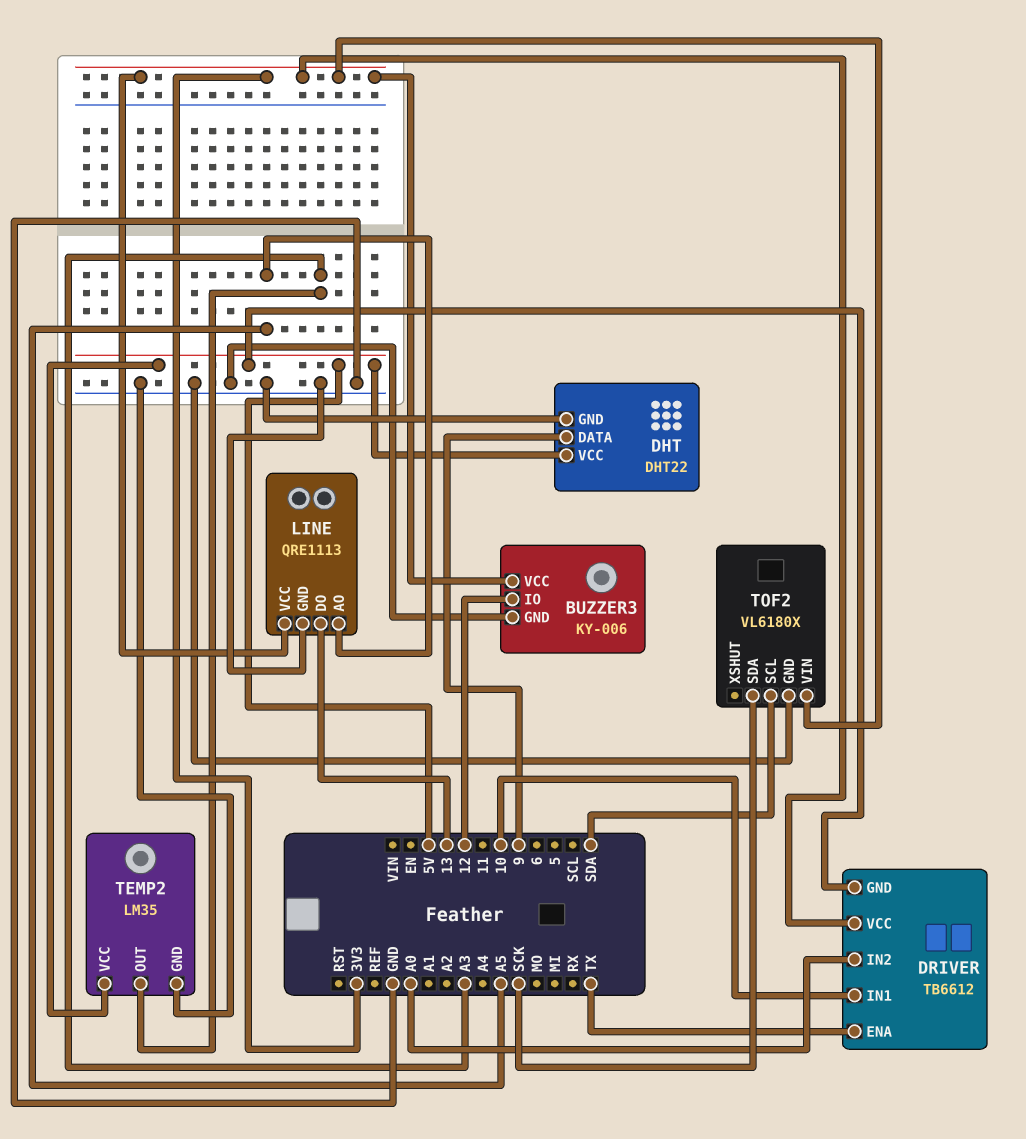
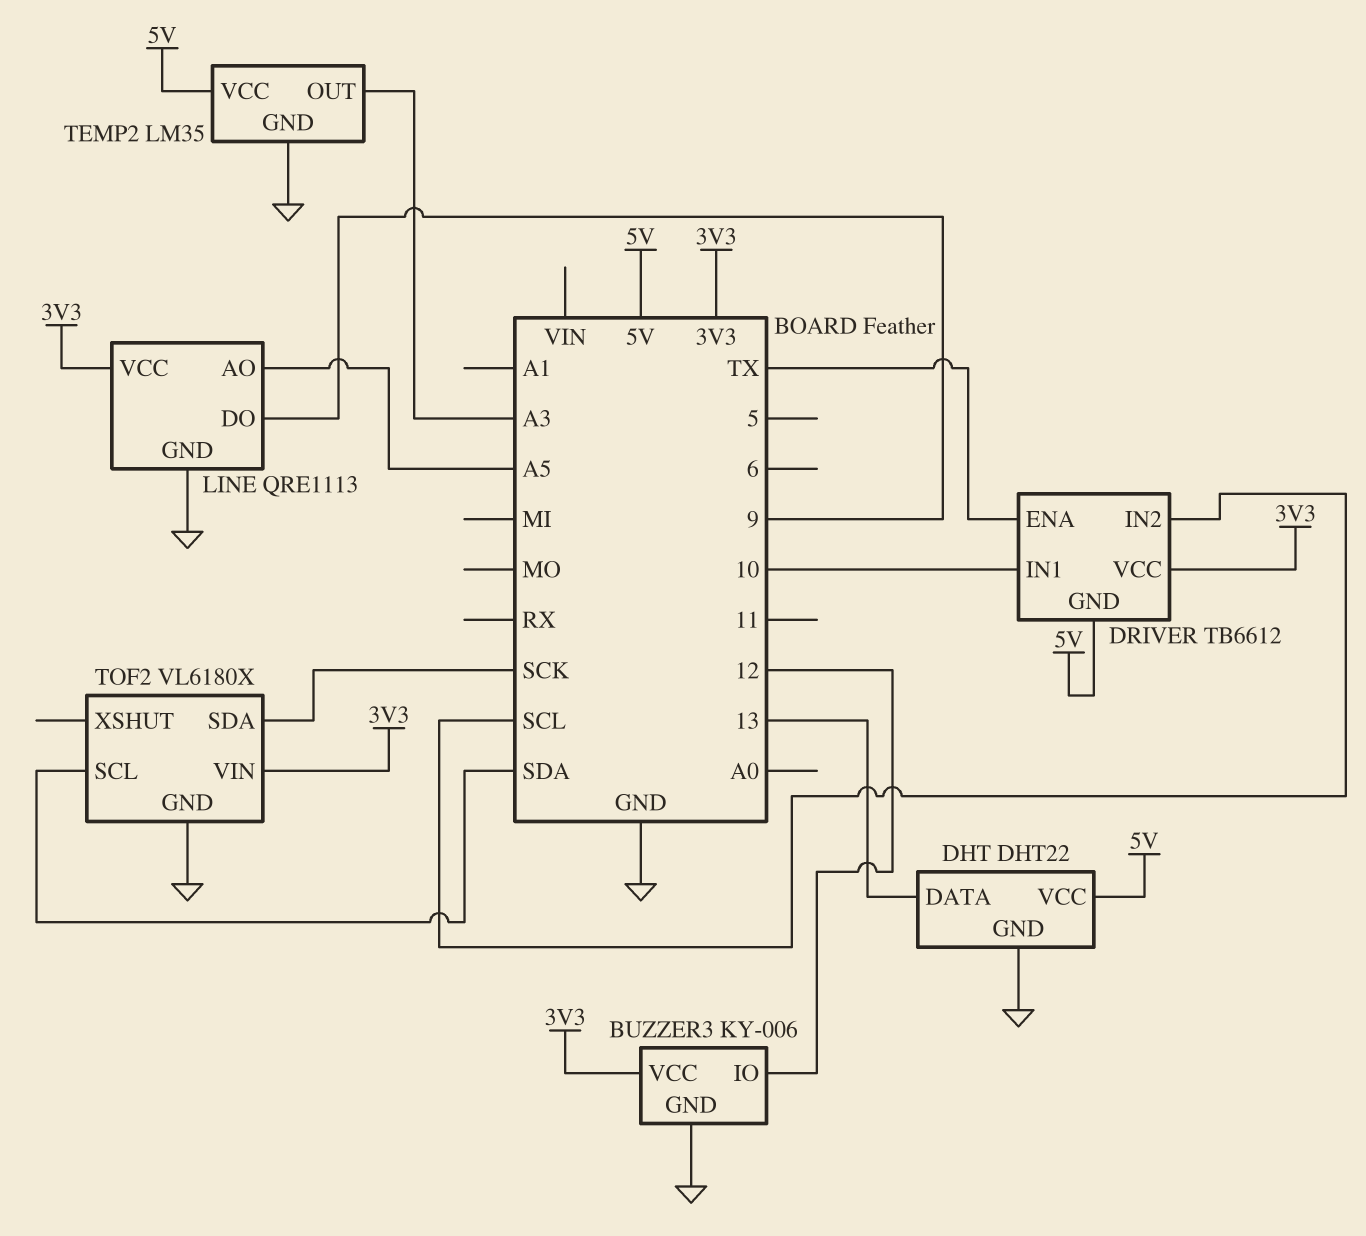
DHT pin DATA: 9 -> 13
DRIVER pin IN2: A0 -> SCL
LINE pin DO: 13 -> 9

